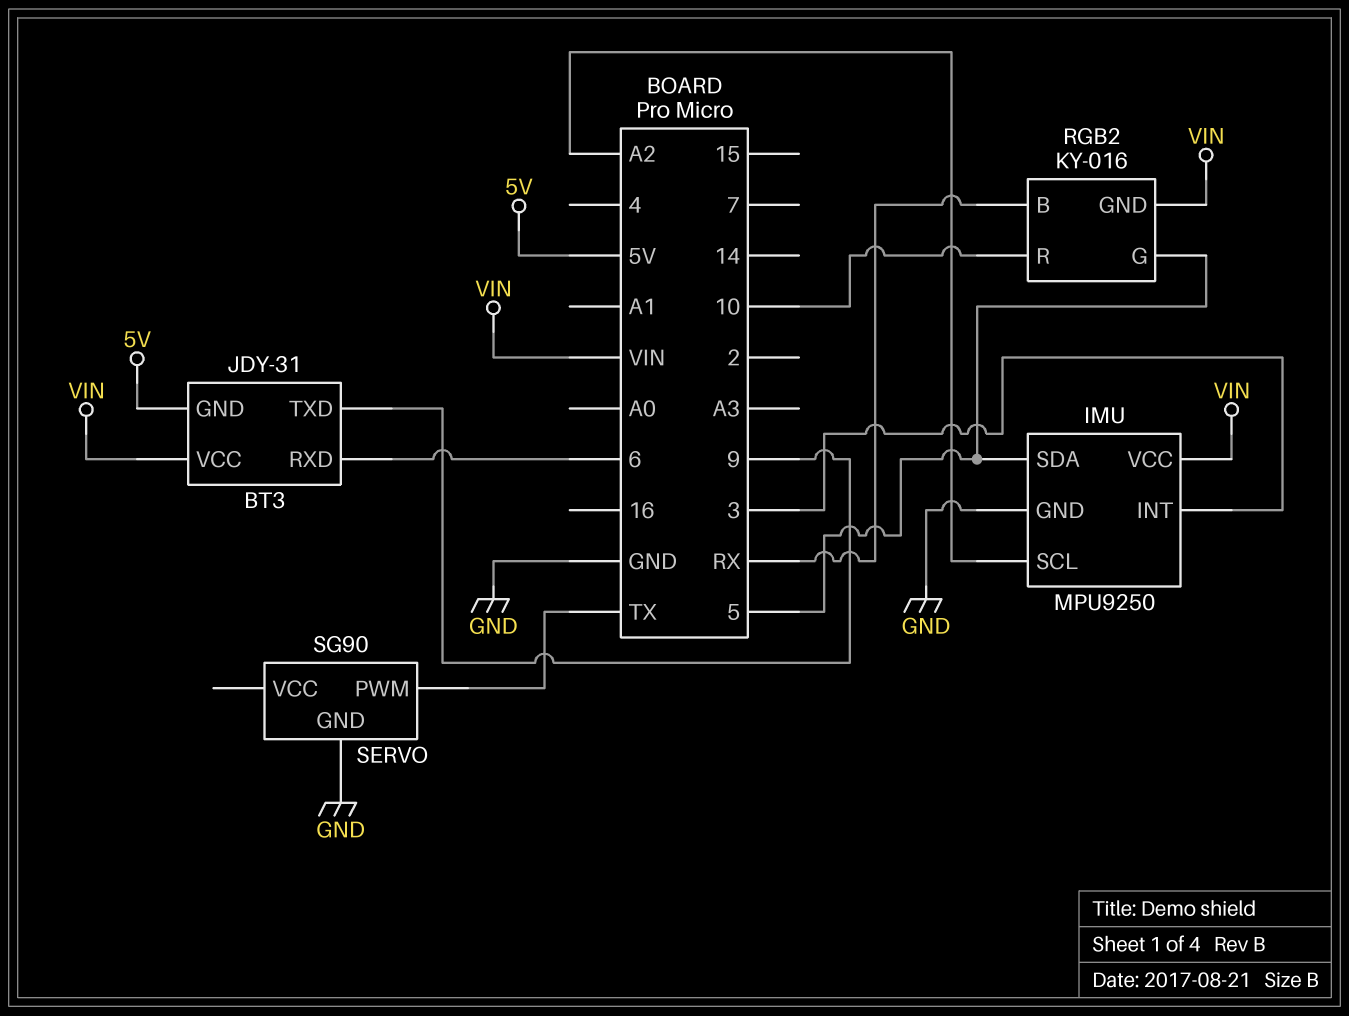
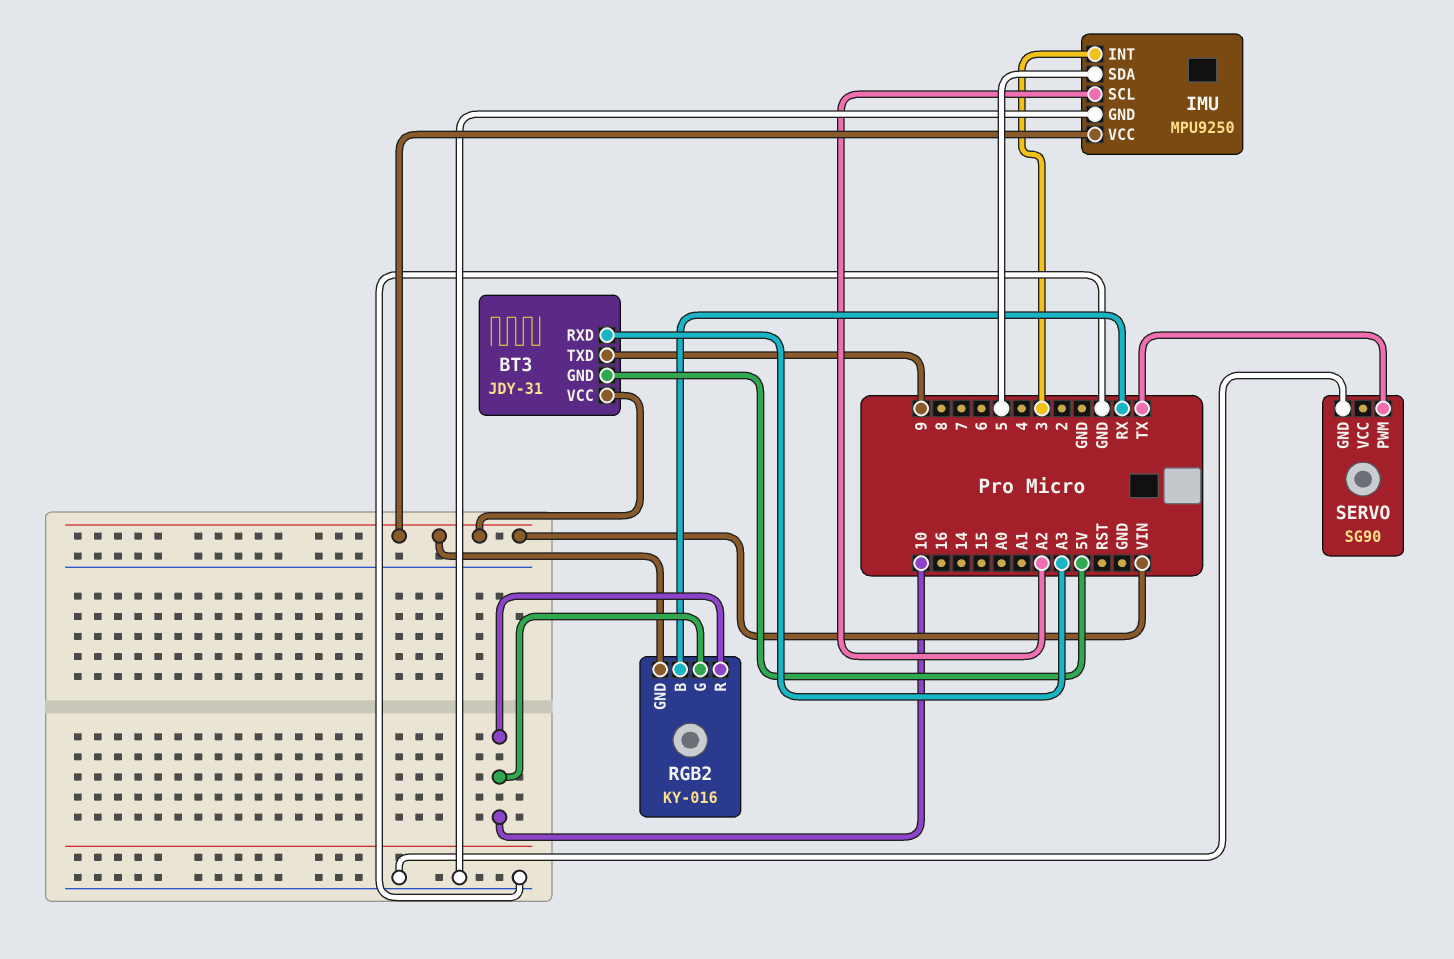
BT3 pin RXD: 6 -> A3
RGB2 pin G: 5 -> 10

